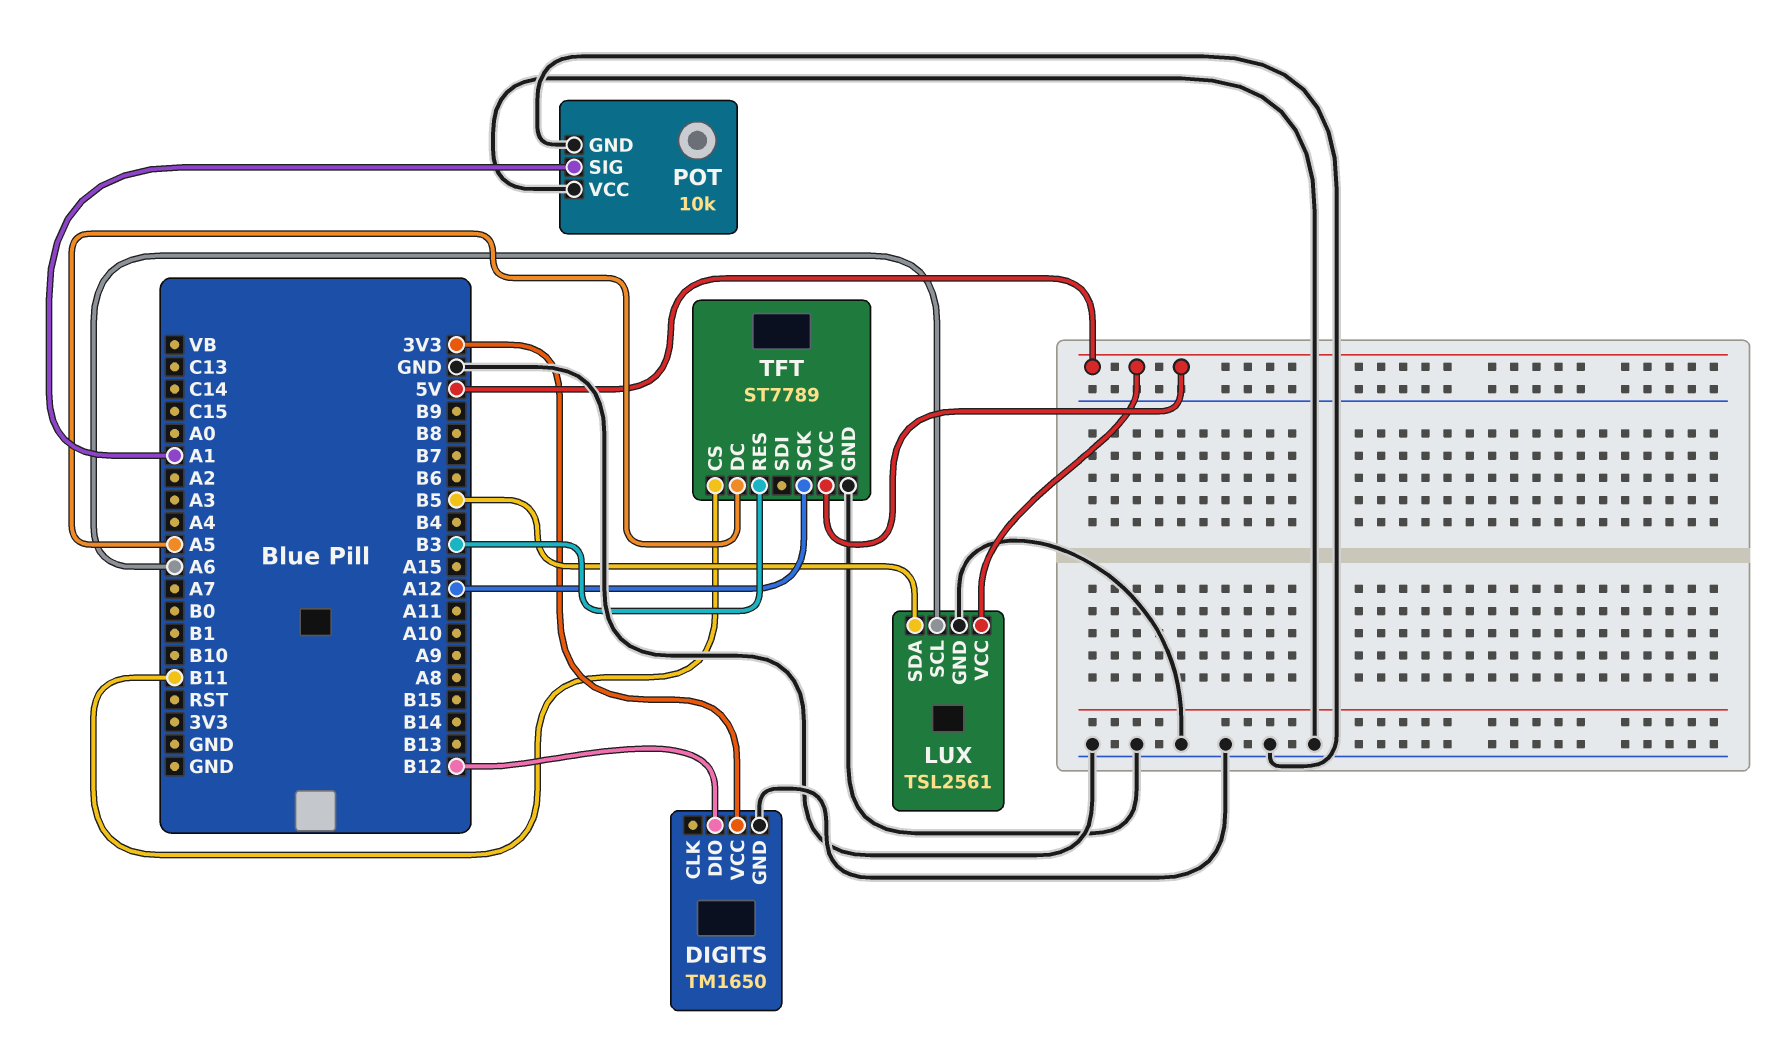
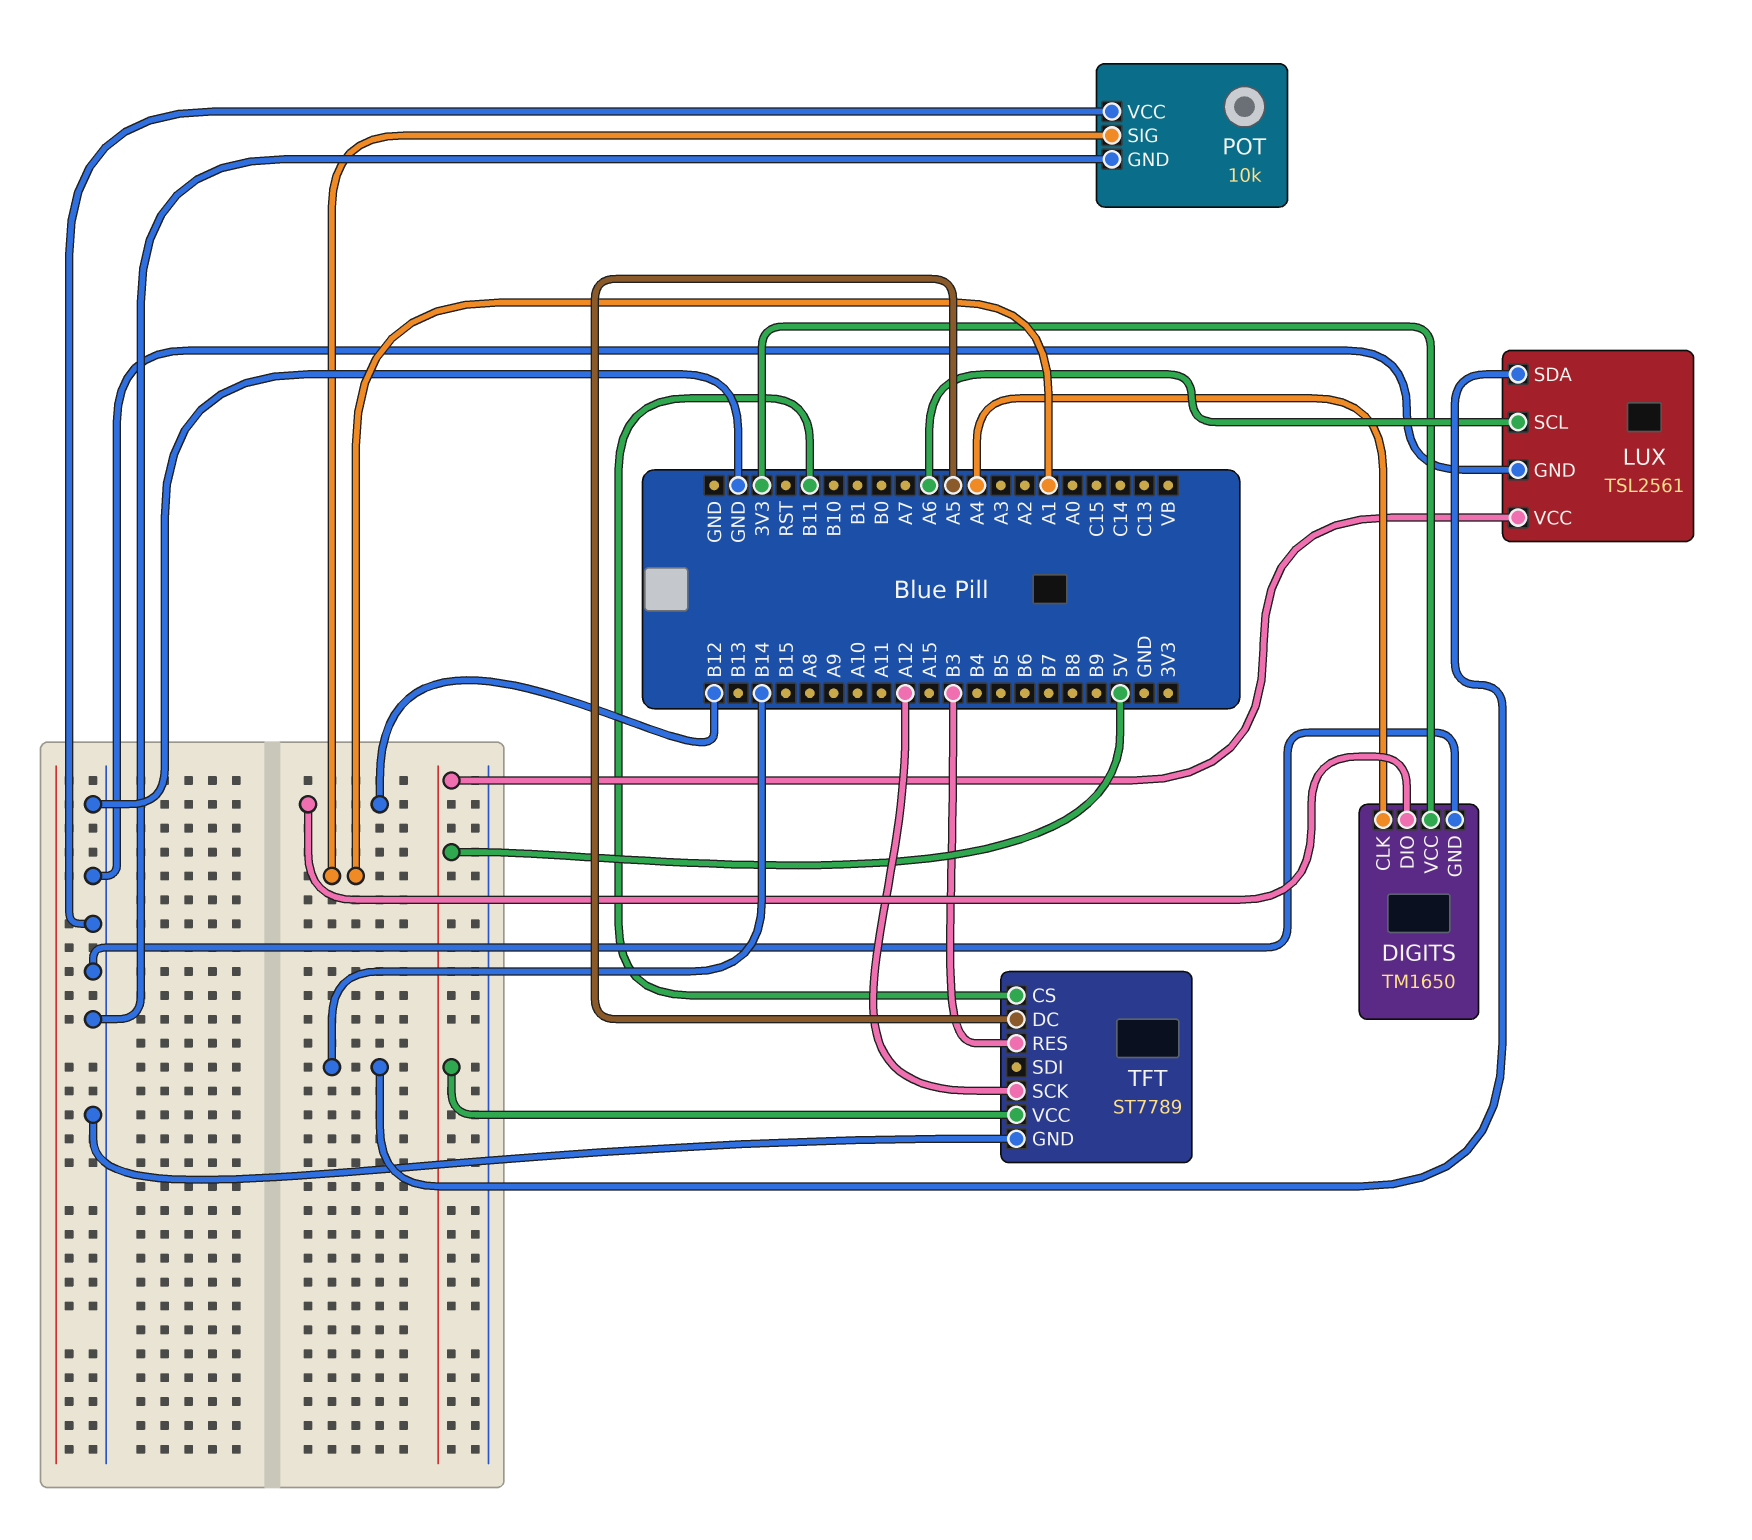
DIGITS pin CLK: none -> A4
LUX pin SDA: B5 -> B14

